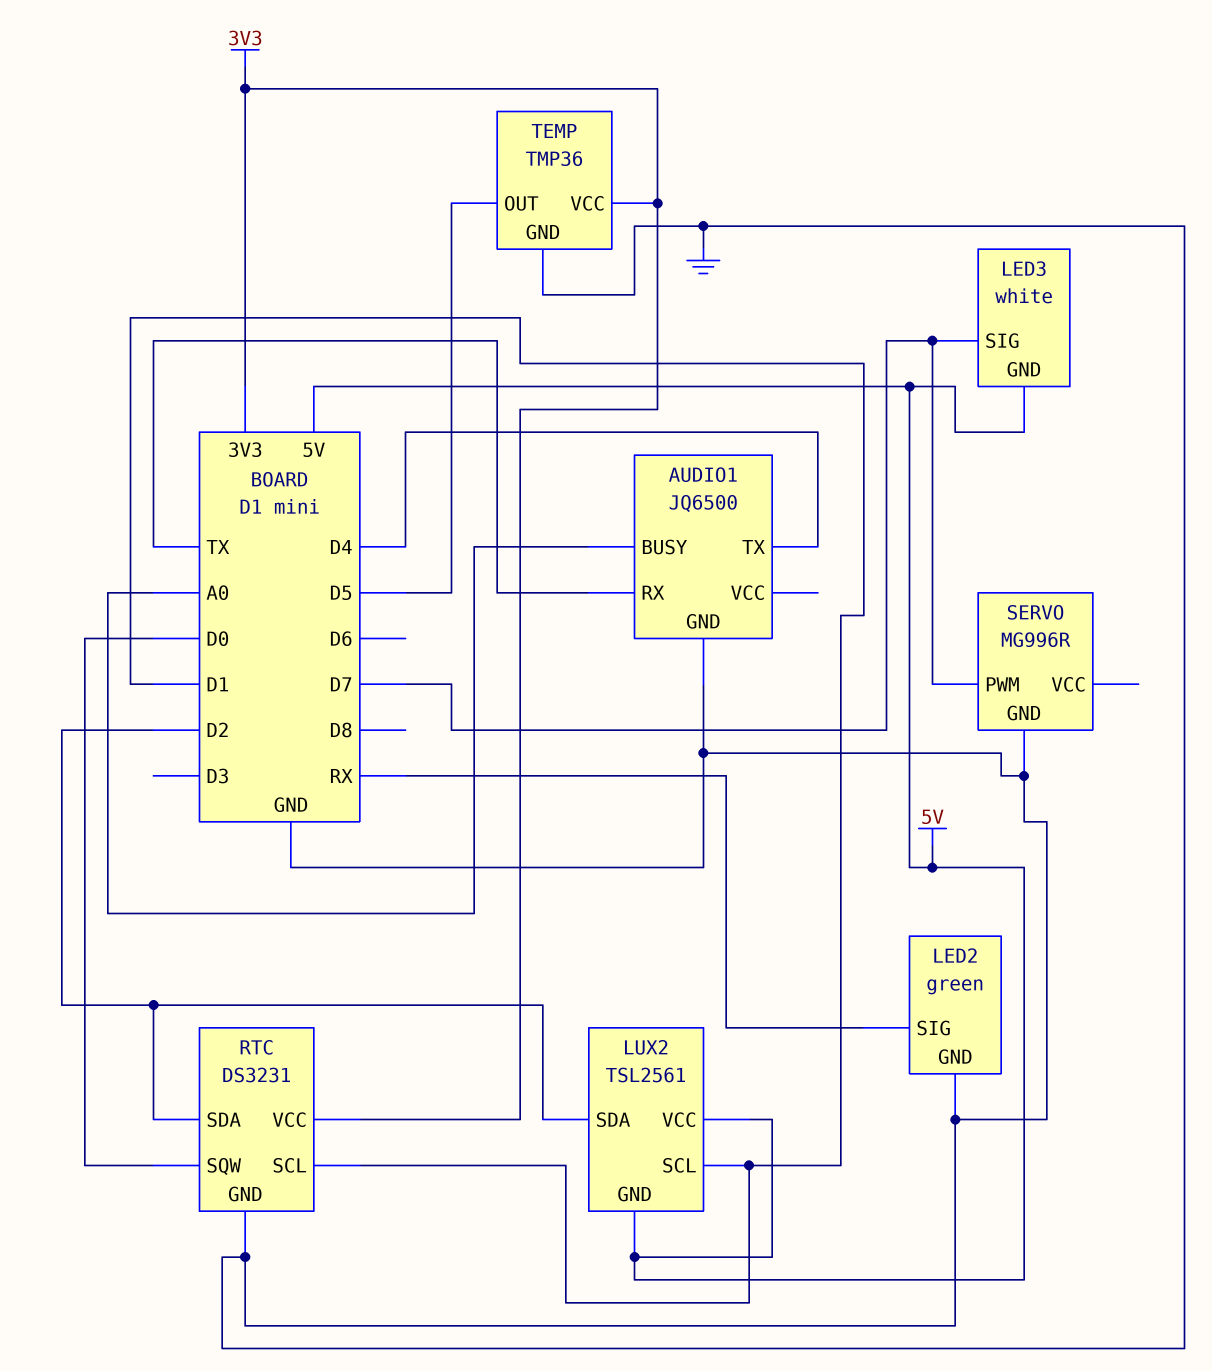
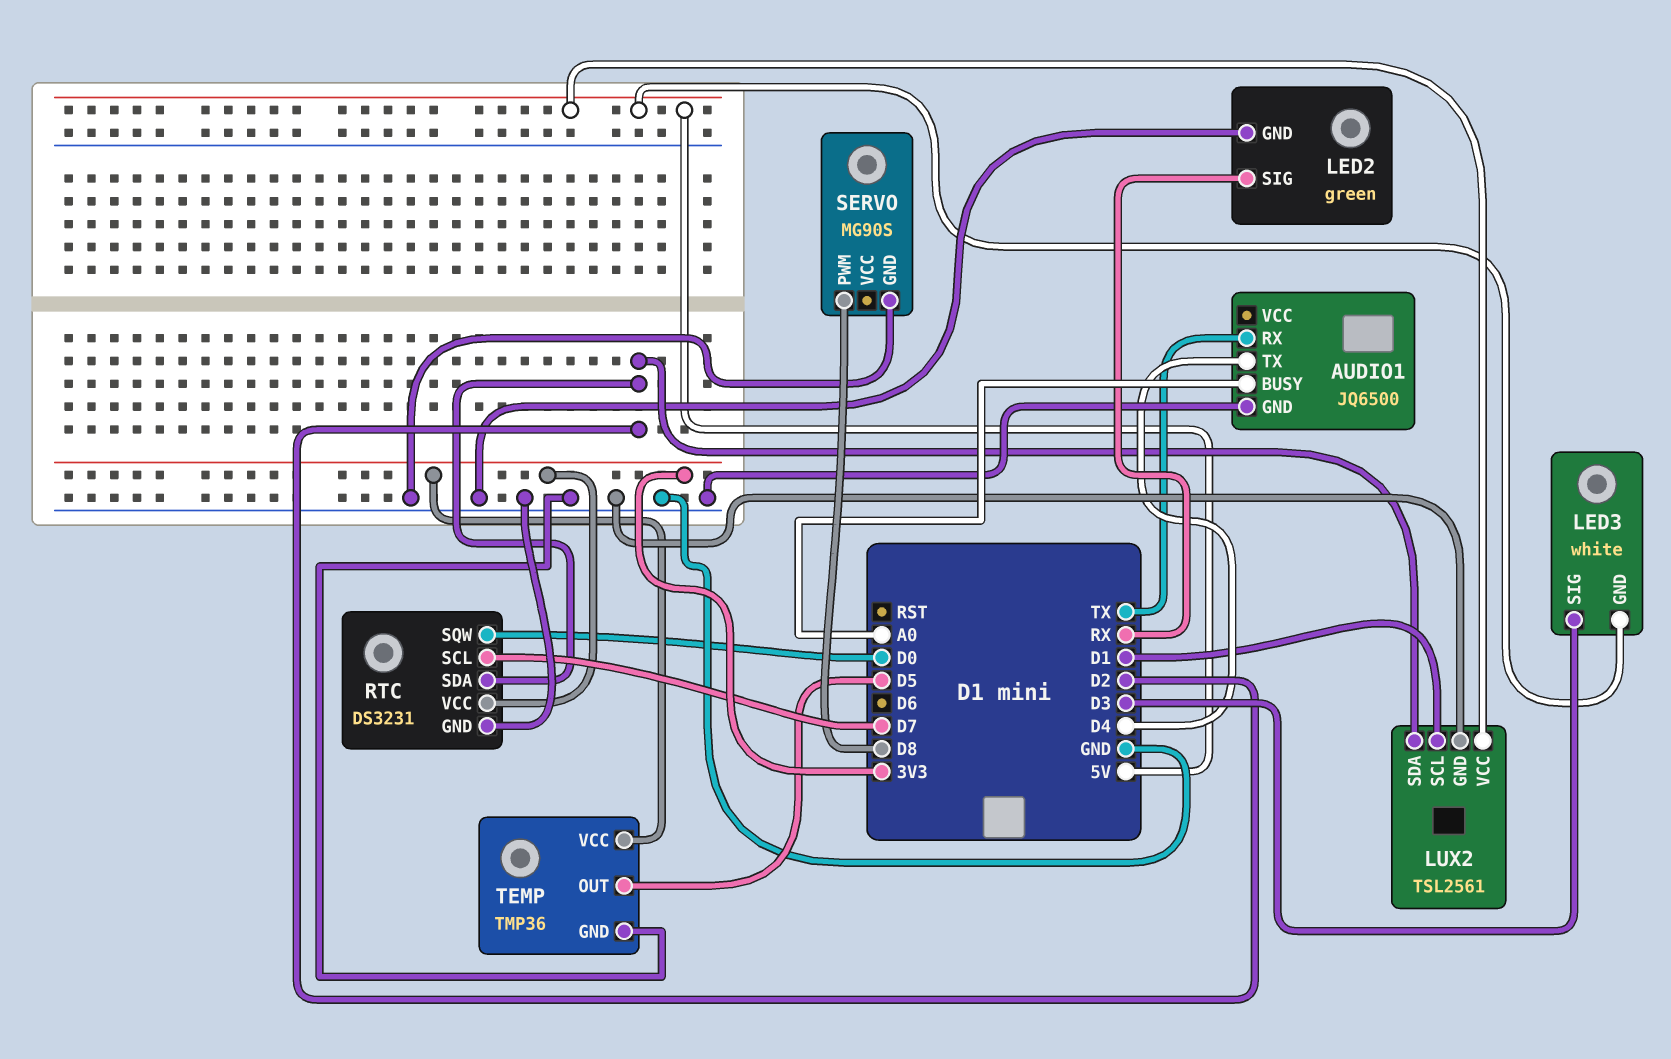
LED3 pin SIG: D7 -> D3
LUX2 pin GND: 5V -> GND
RTC pin SCL: D1 -> D7
SERVO: MG996R -> MG90S
SERVO pin PWM: D7 -> D8

